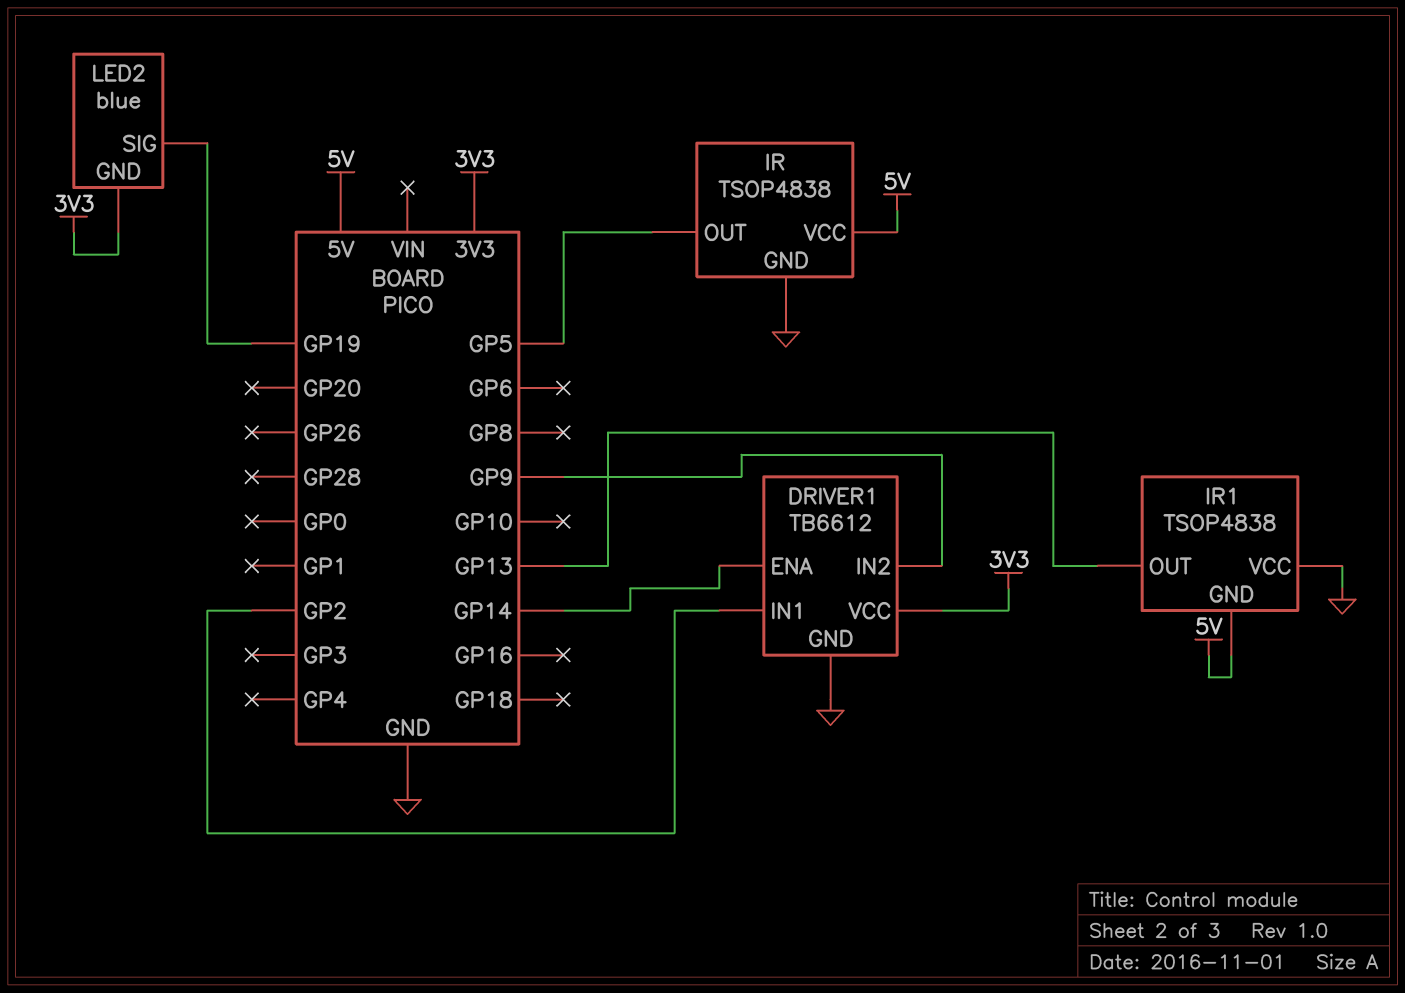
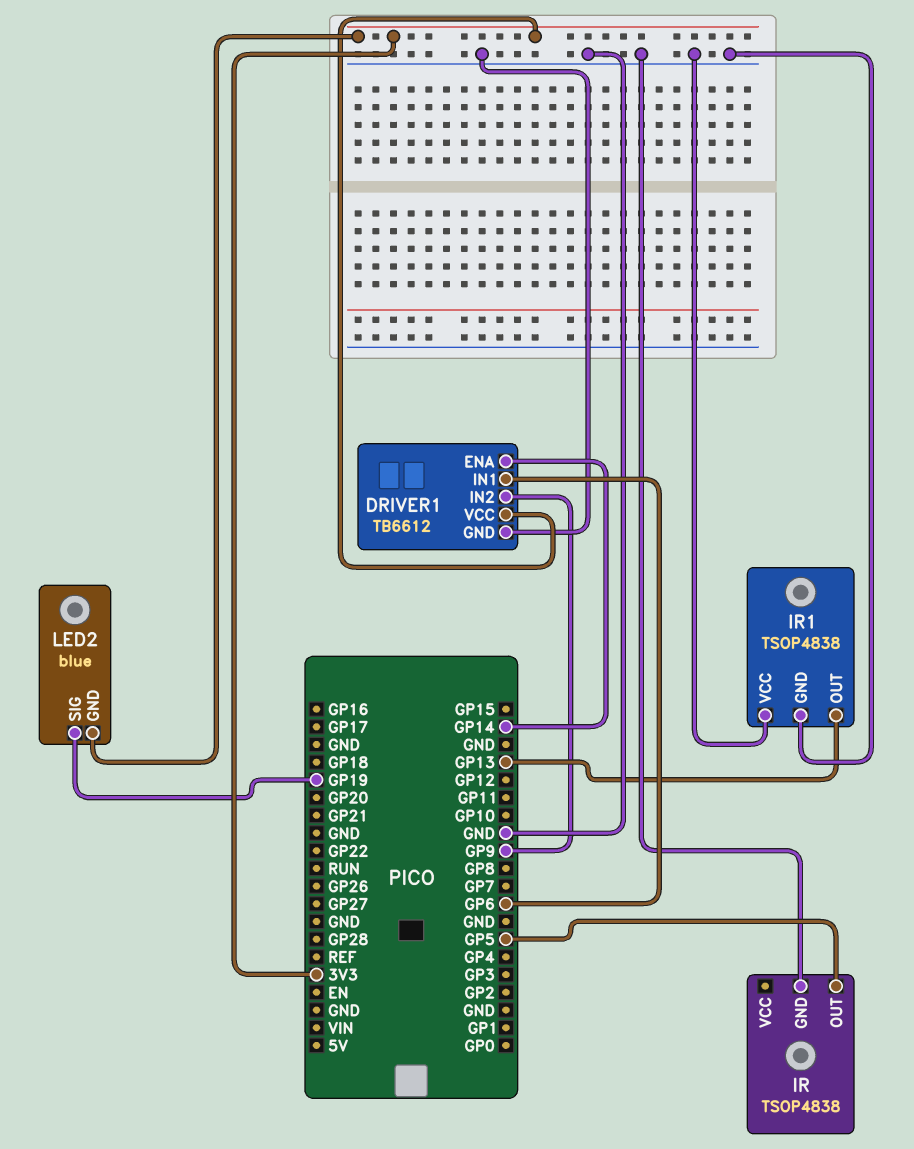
DRIVER1 pin IN1: GP2 -> GP6
IR pin VCC: 5V -> none
IR1 pin GND: 5V -> GND

